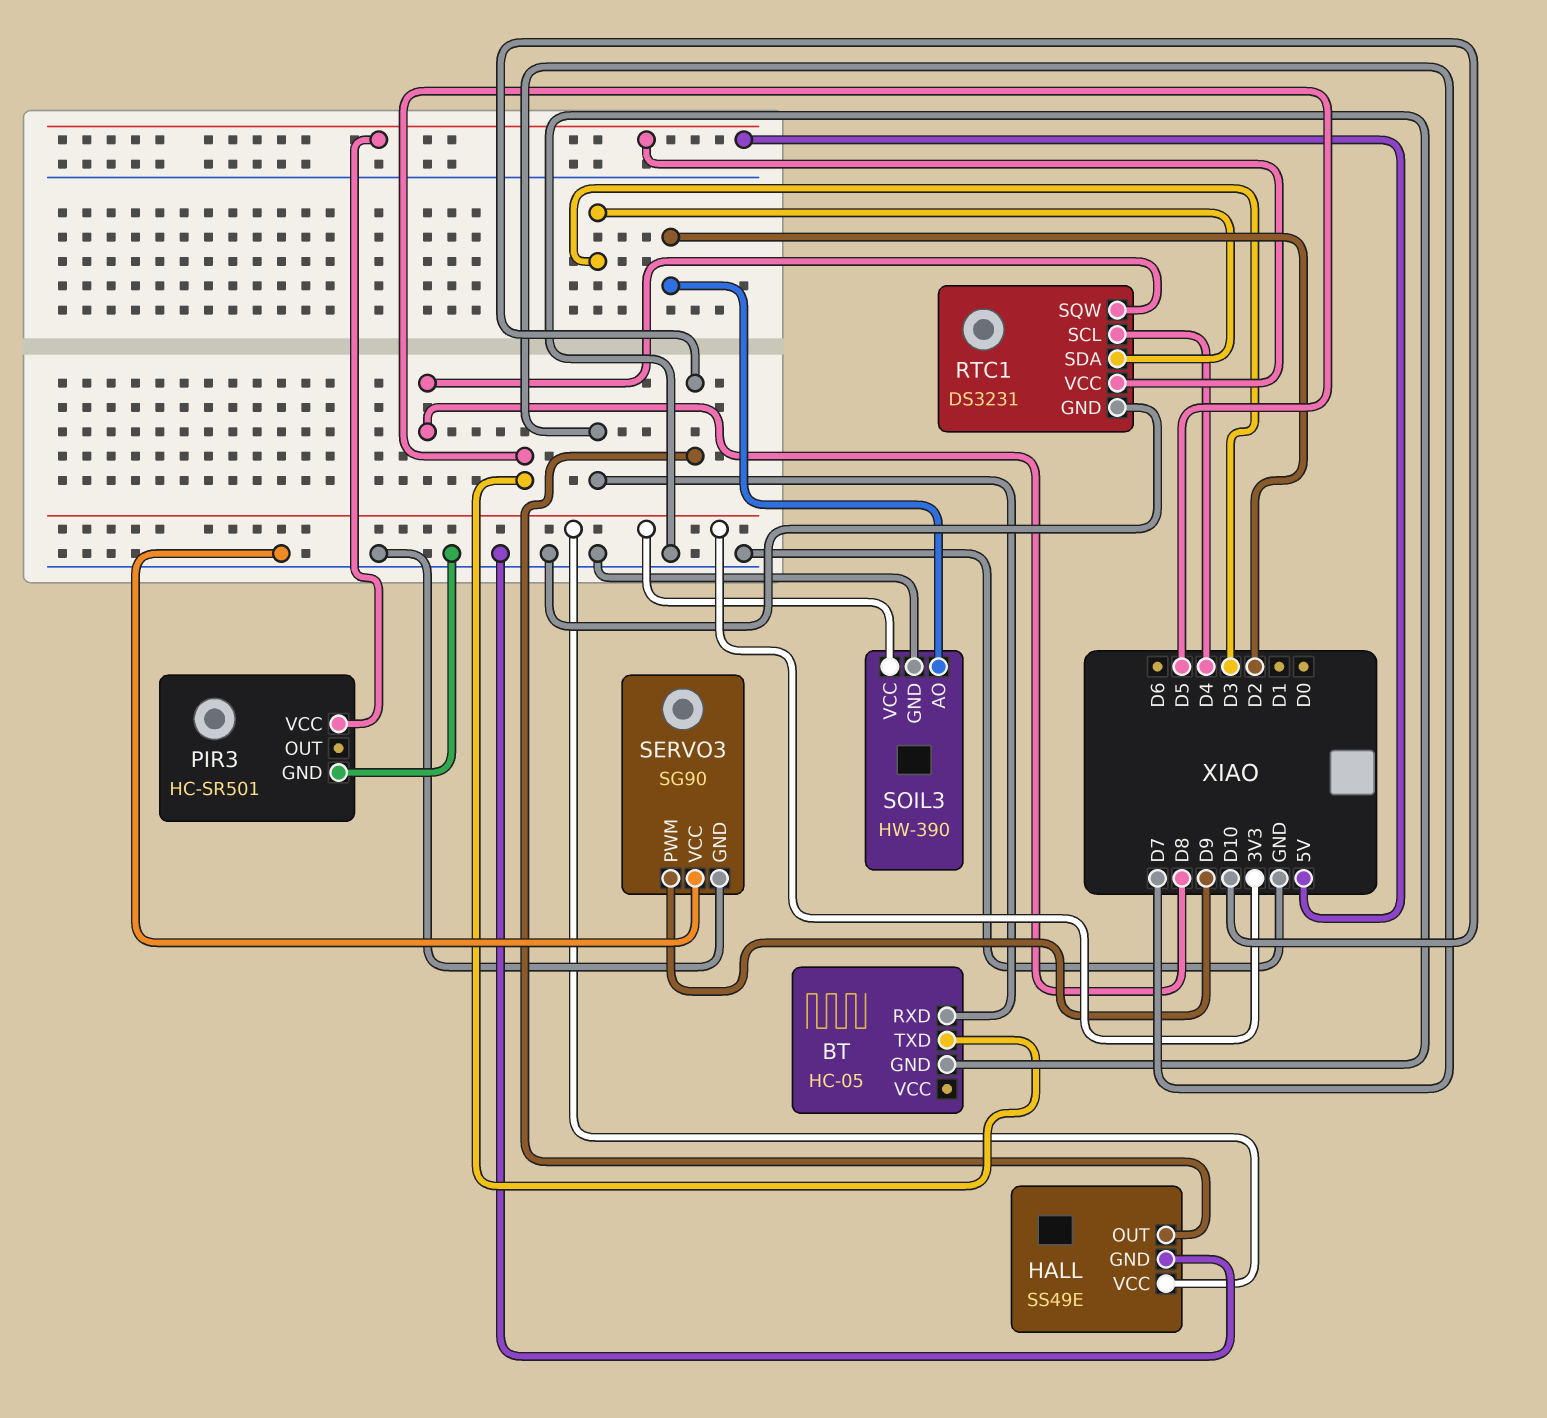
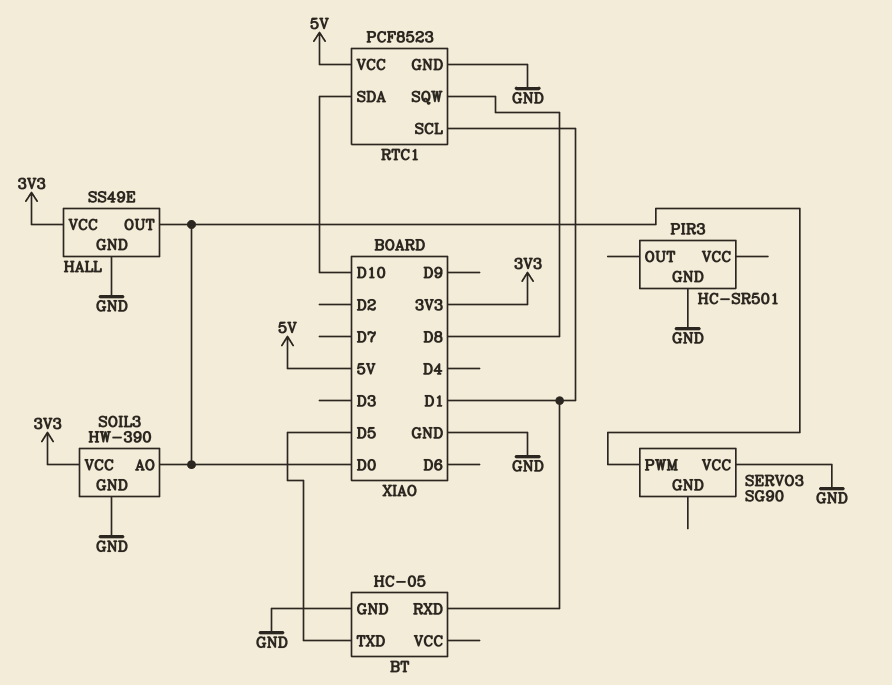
BT pin RXD: D7 -> D1
HALL pin OUT: D10 -> D0
PIR3 pin VCC: 5V -> none
RTC1: DS3231 -> PCF8523
RTC1 pin SCL: D4 -> D1
RTC1 pin SDA: D3 -> D10
SERVO3 pin GND: GND -> none
SERVO3 pin PWM: D9 -> D0
SOIL3 pin AO: D2 -> D0

